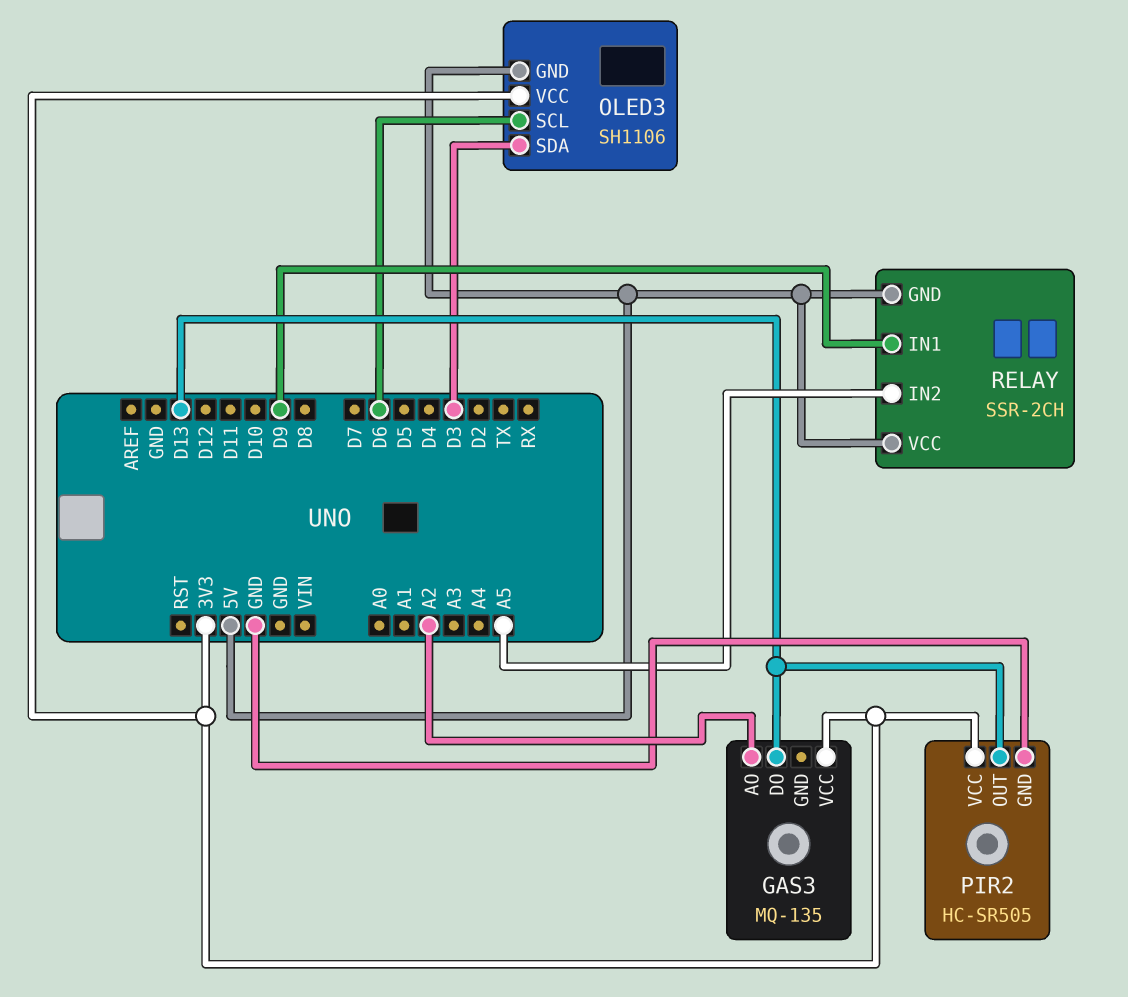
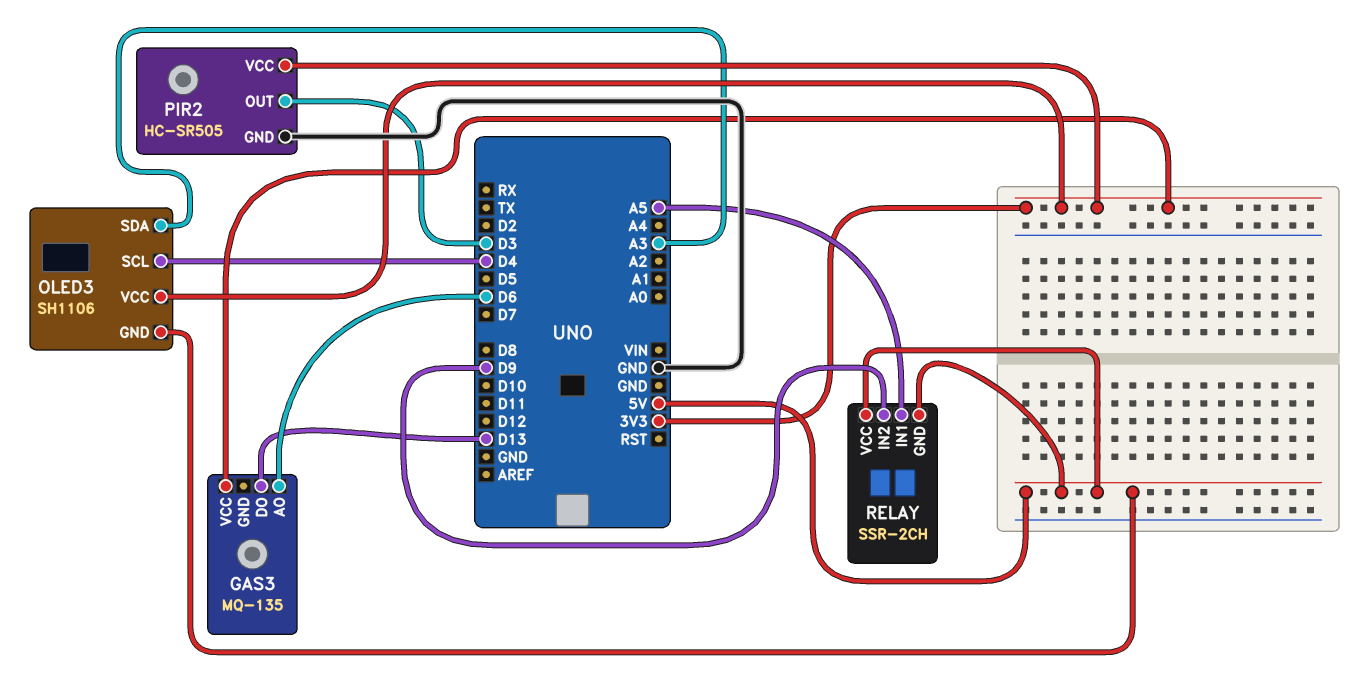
GAS3 pin AO: A2 -> D6
OLED3 pin SCL: D6 -> D4
OLED3 pin SDA: D3 -> A3
PIR2 pin OUT: D13 -> D3
RELAY pin IN1: D9 -> A5
RELAY pin IN2: A5 -> D9

